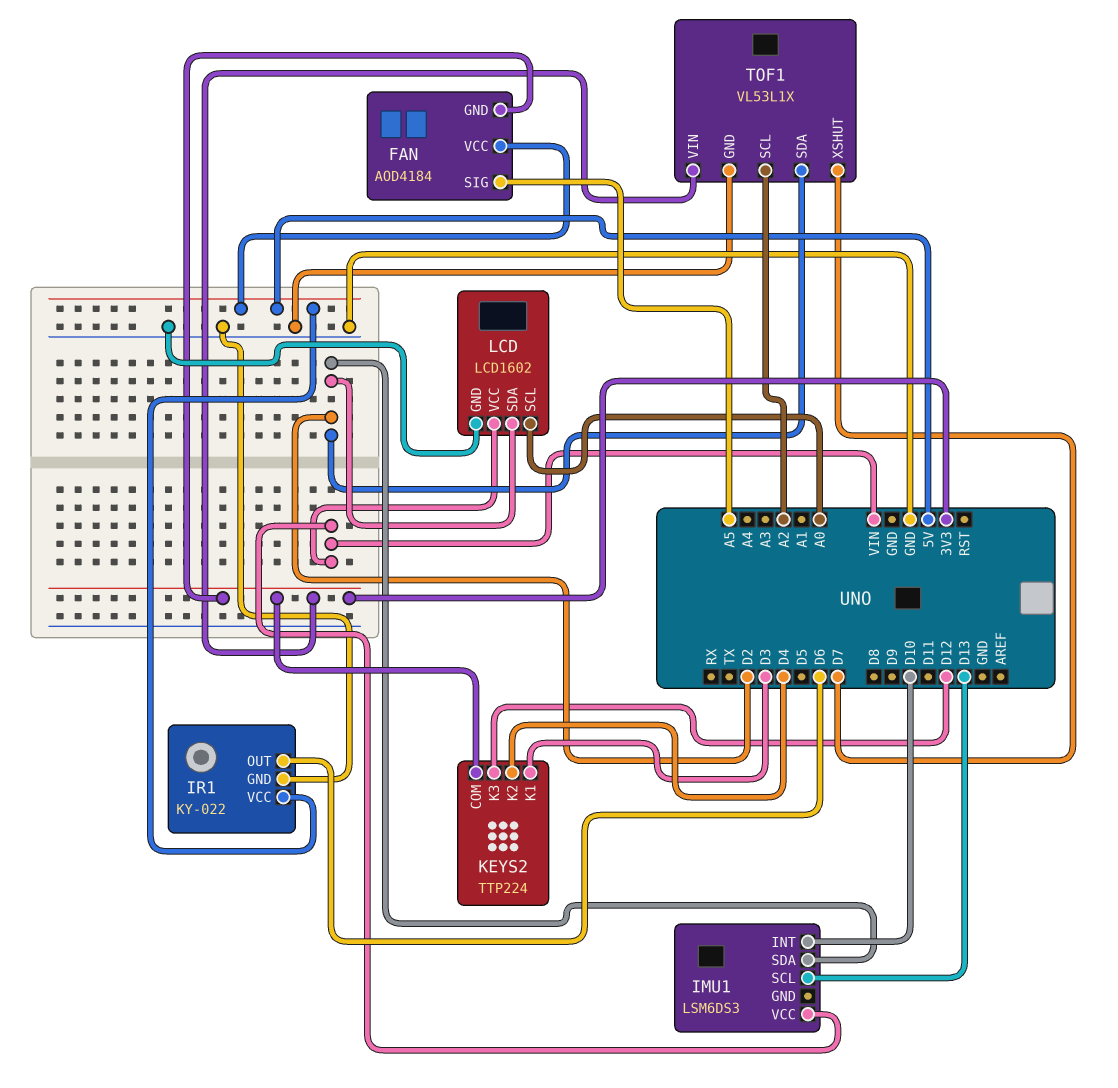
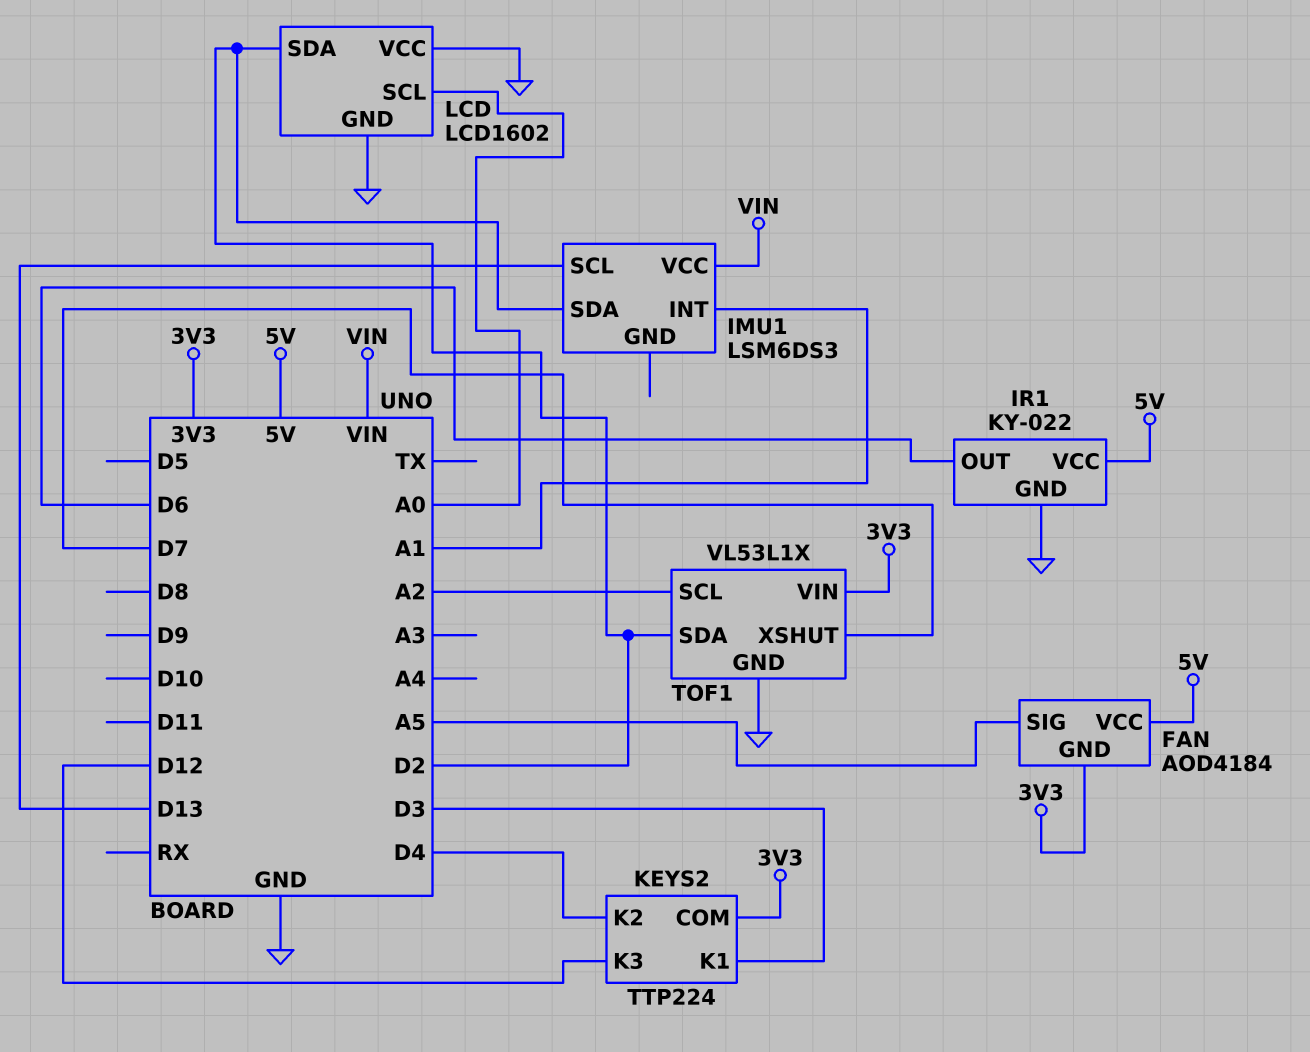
IMU1 pin INT: D10 -> A1
LCD pin VCC: VIN -> GND

